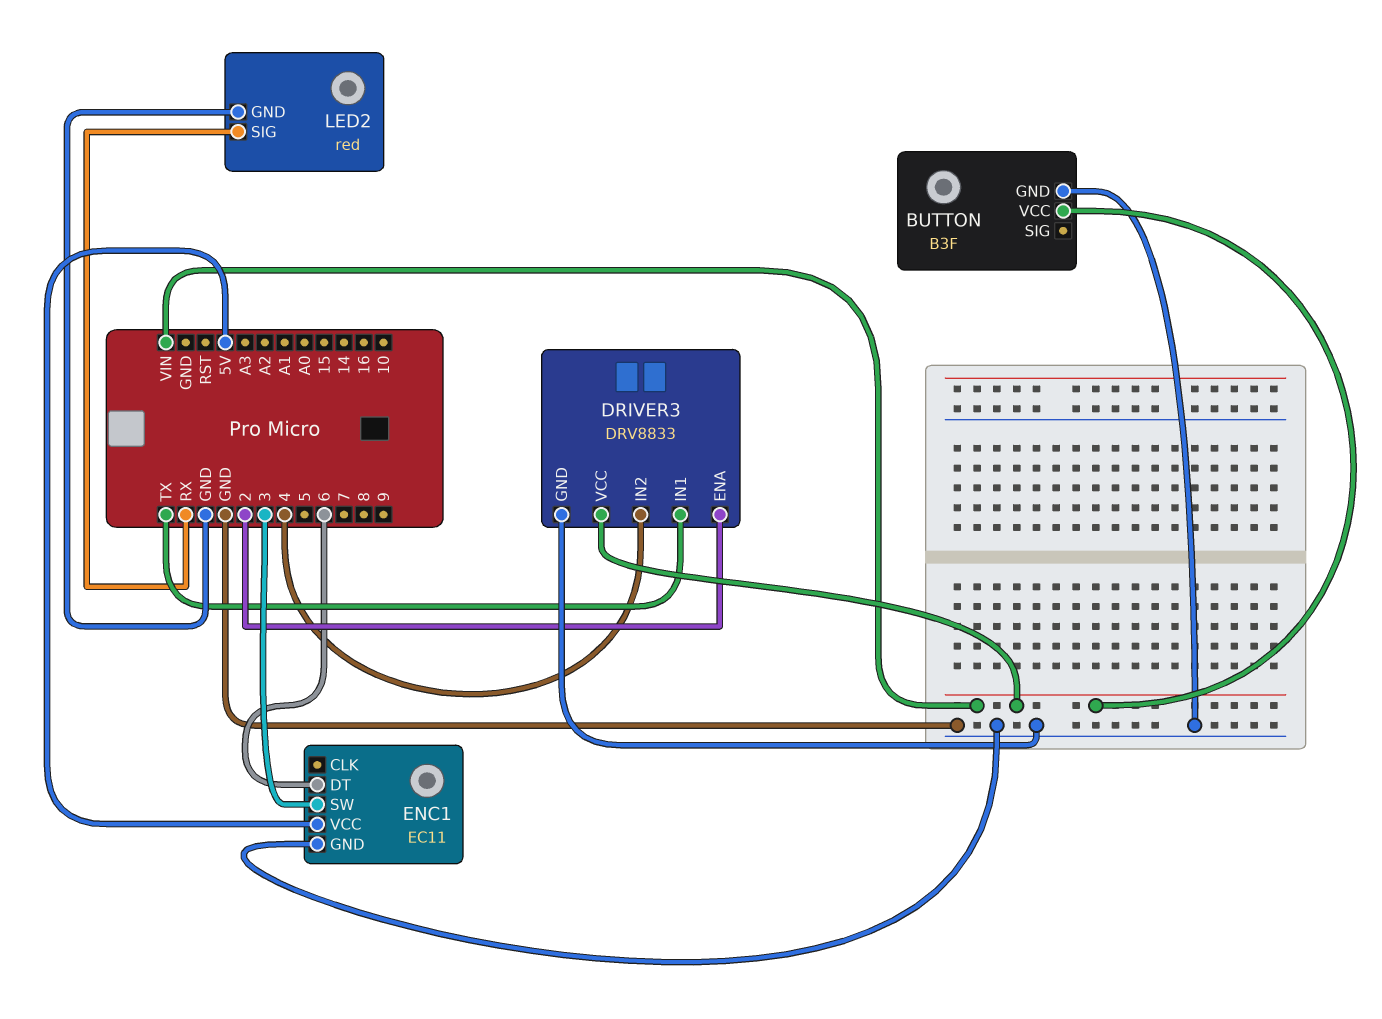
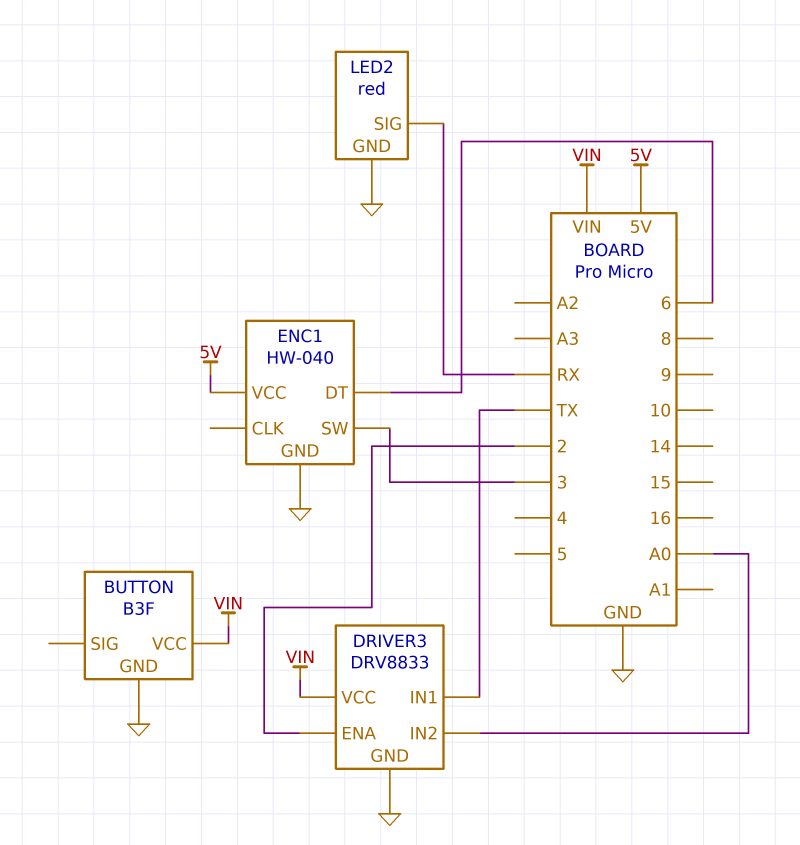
DRIVER3 pin IN2: 4 -> A0
ENC1: EC11 -> HW-040

